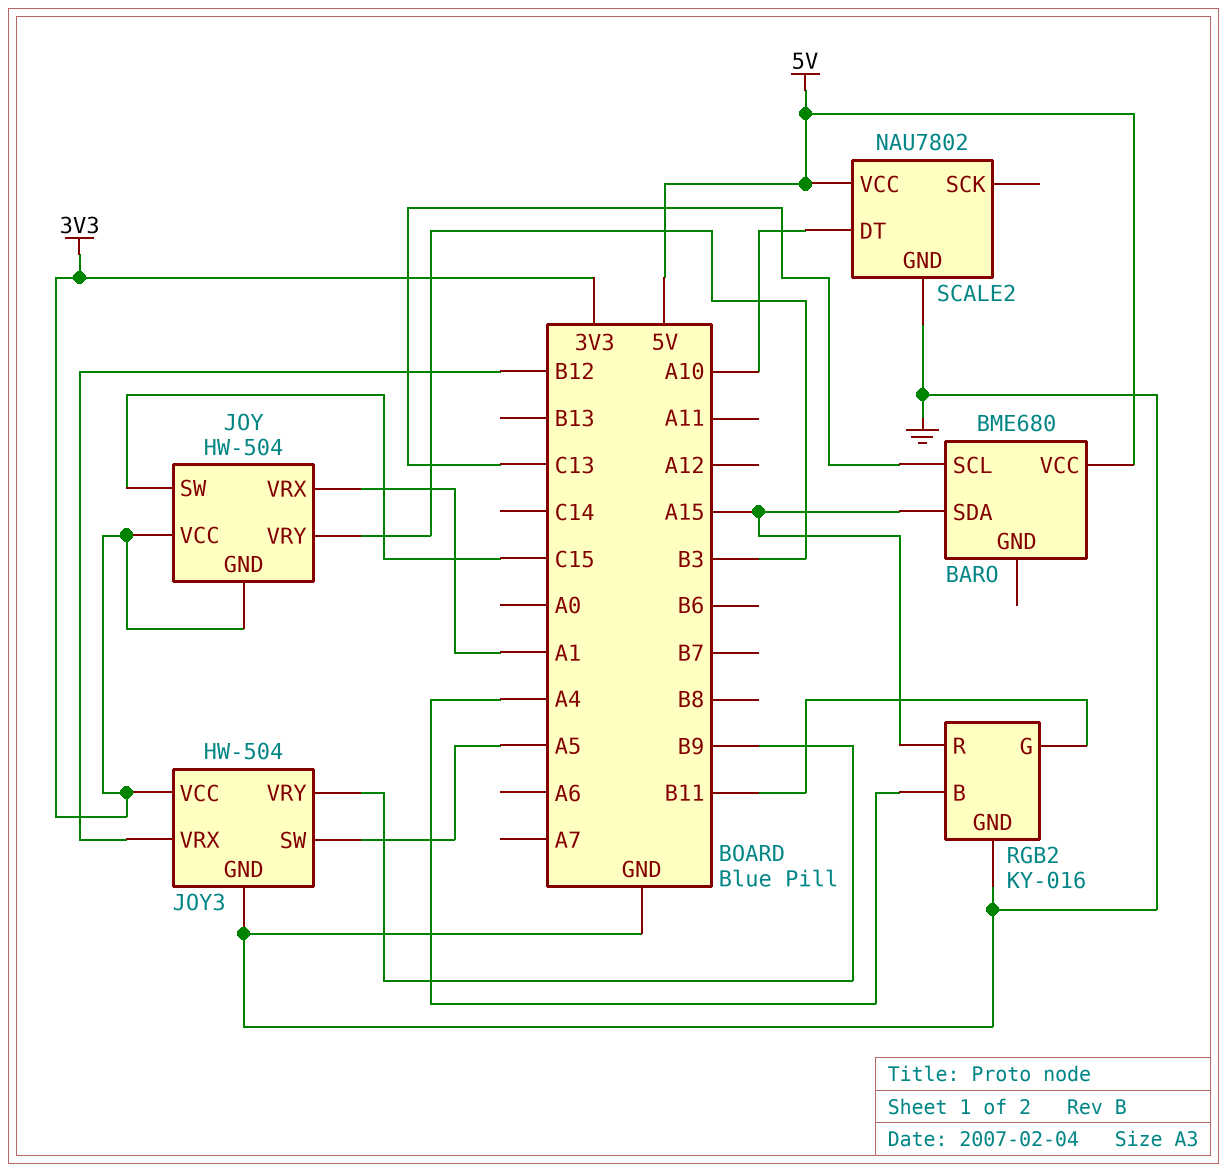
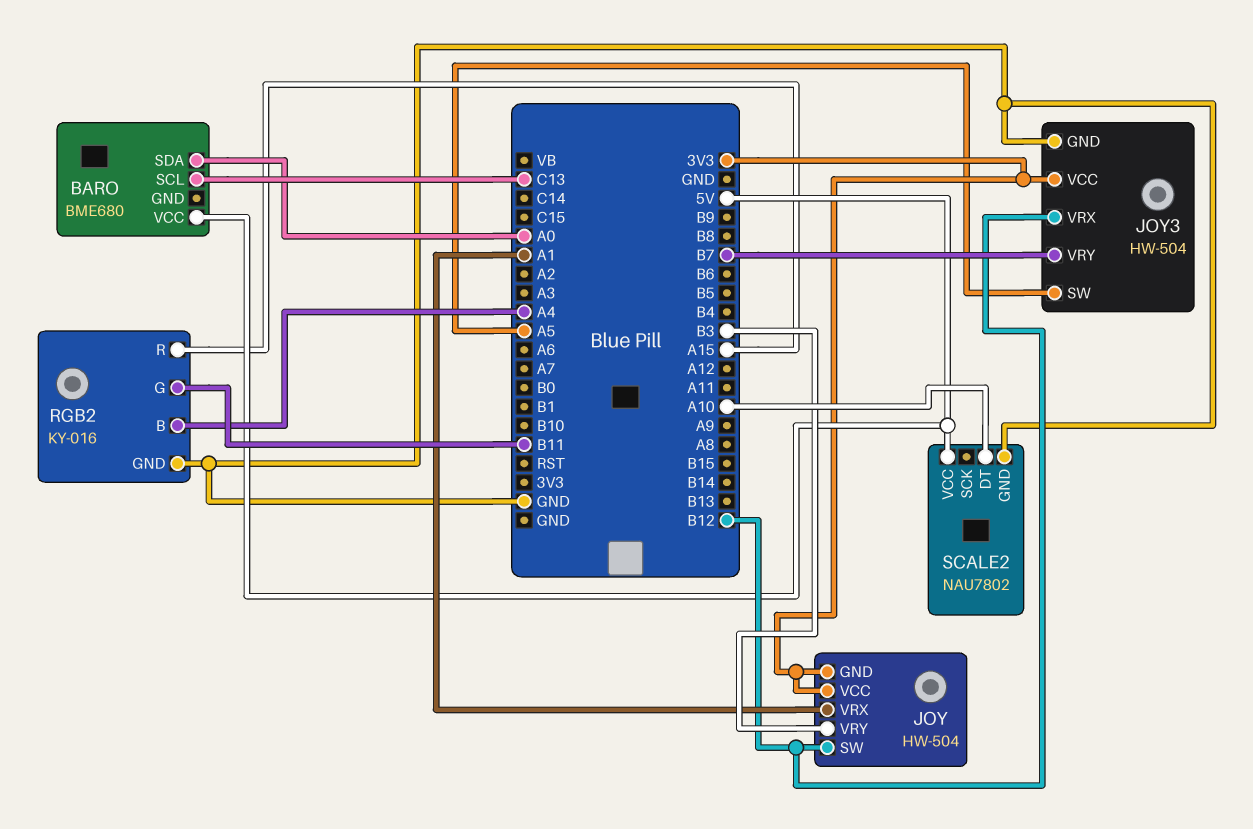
BARO pin SDA: A15 -> A0
JOY pin SW: C15 -> B12
JOY3 pin VRY: B9 -> B7

